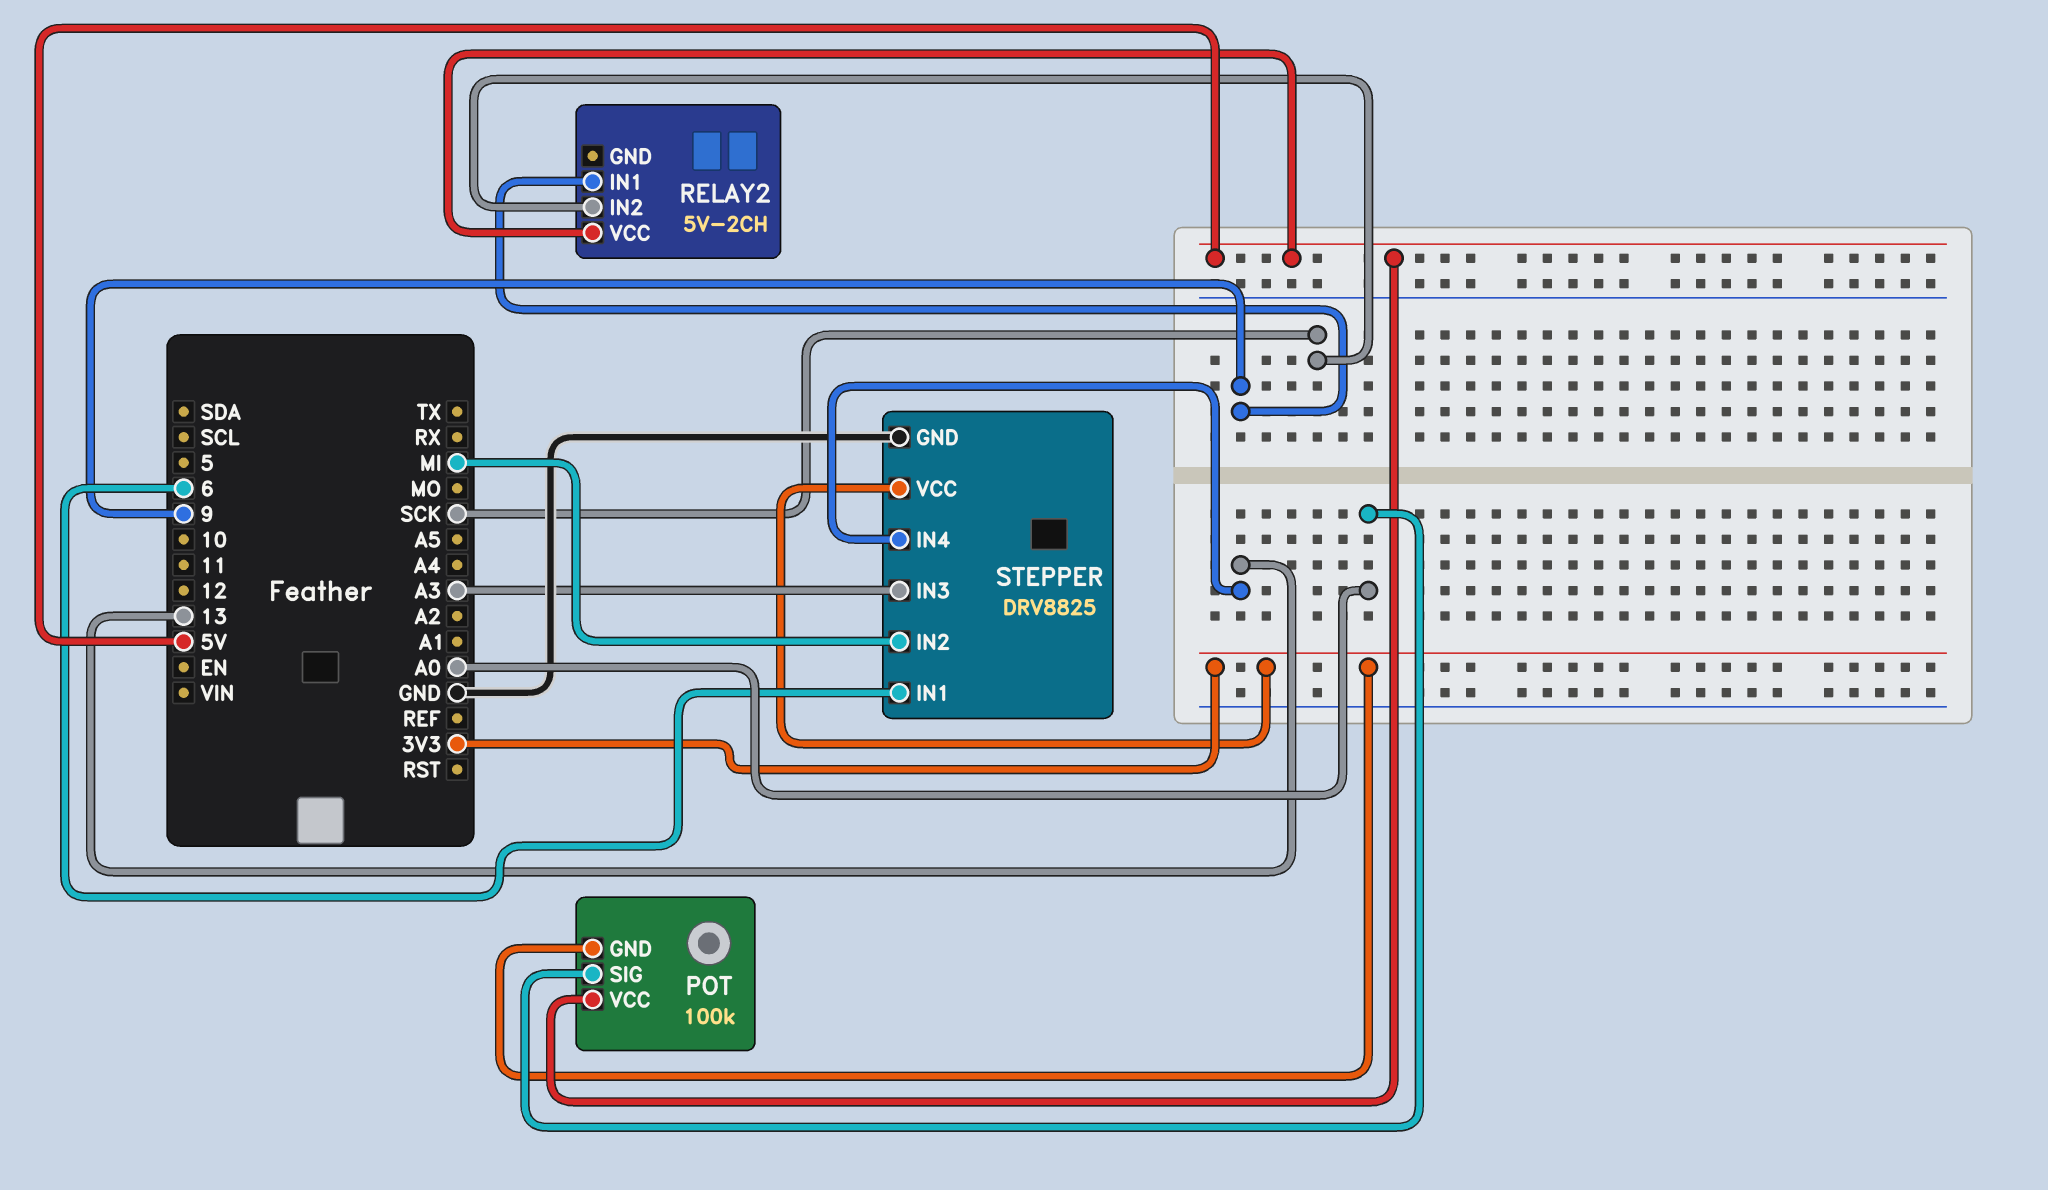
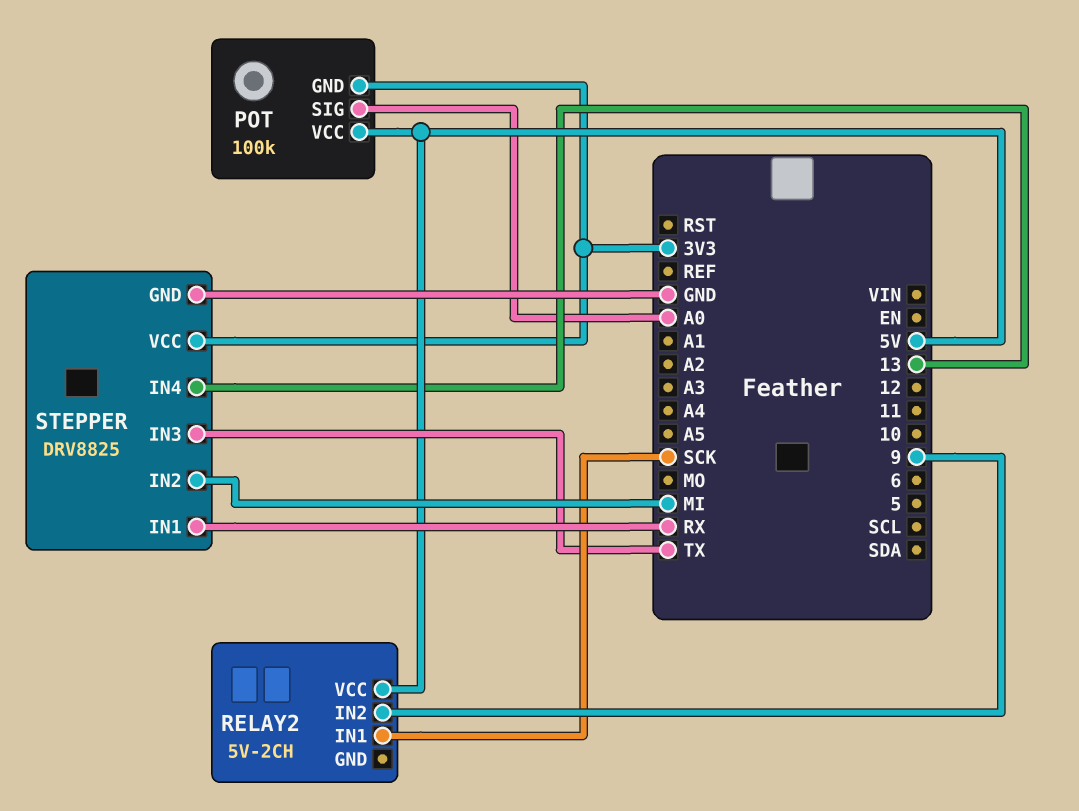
RELAY2 pin IN1: 9 -> SCK
RELAY2 pin IN2: SCK -> 9
STEPPER pin IN1: 6 -> RX
STEPPER pin IN3: A3 -> TX

